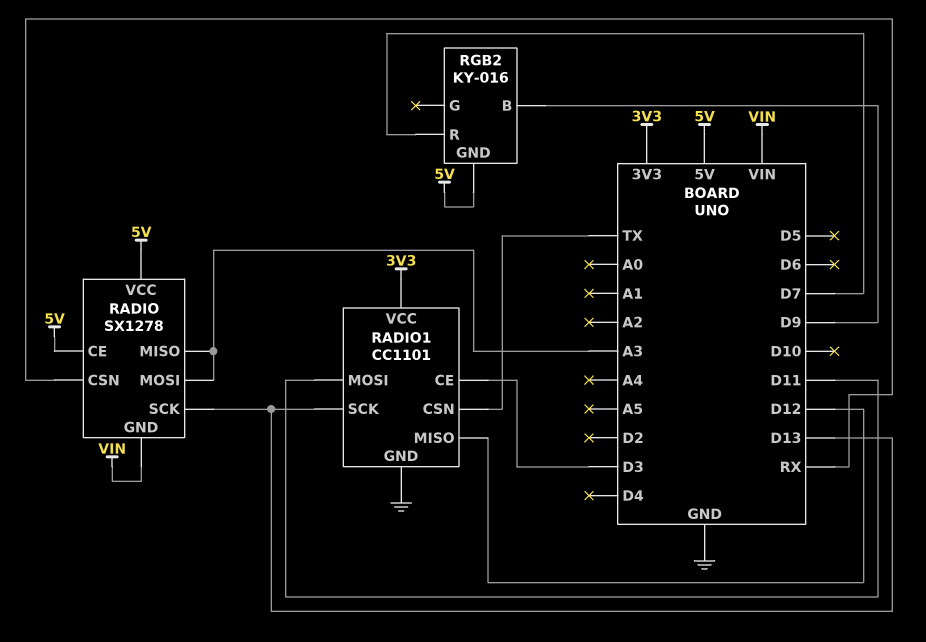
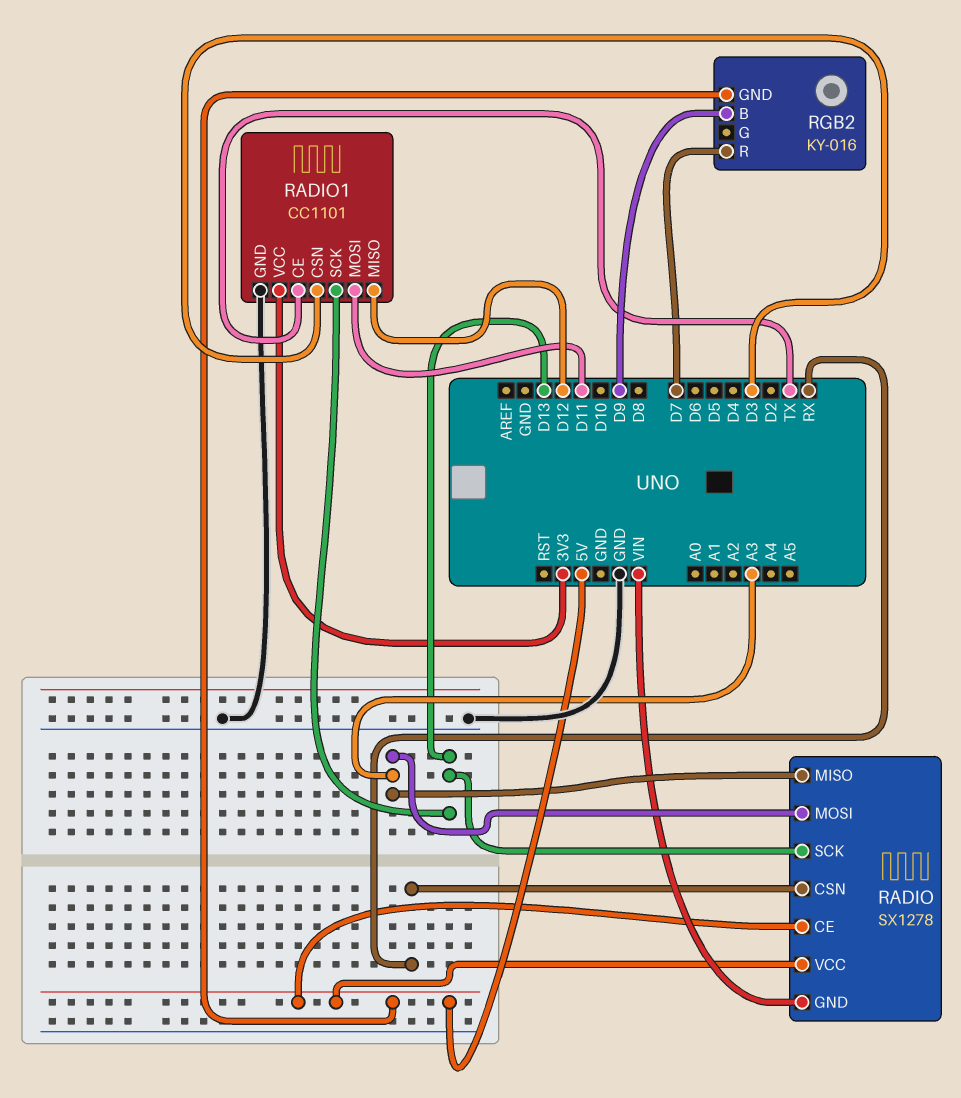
RADIO1 pin CE: D3 -> TX
RADIO1 pin CSN: TX -> D3

